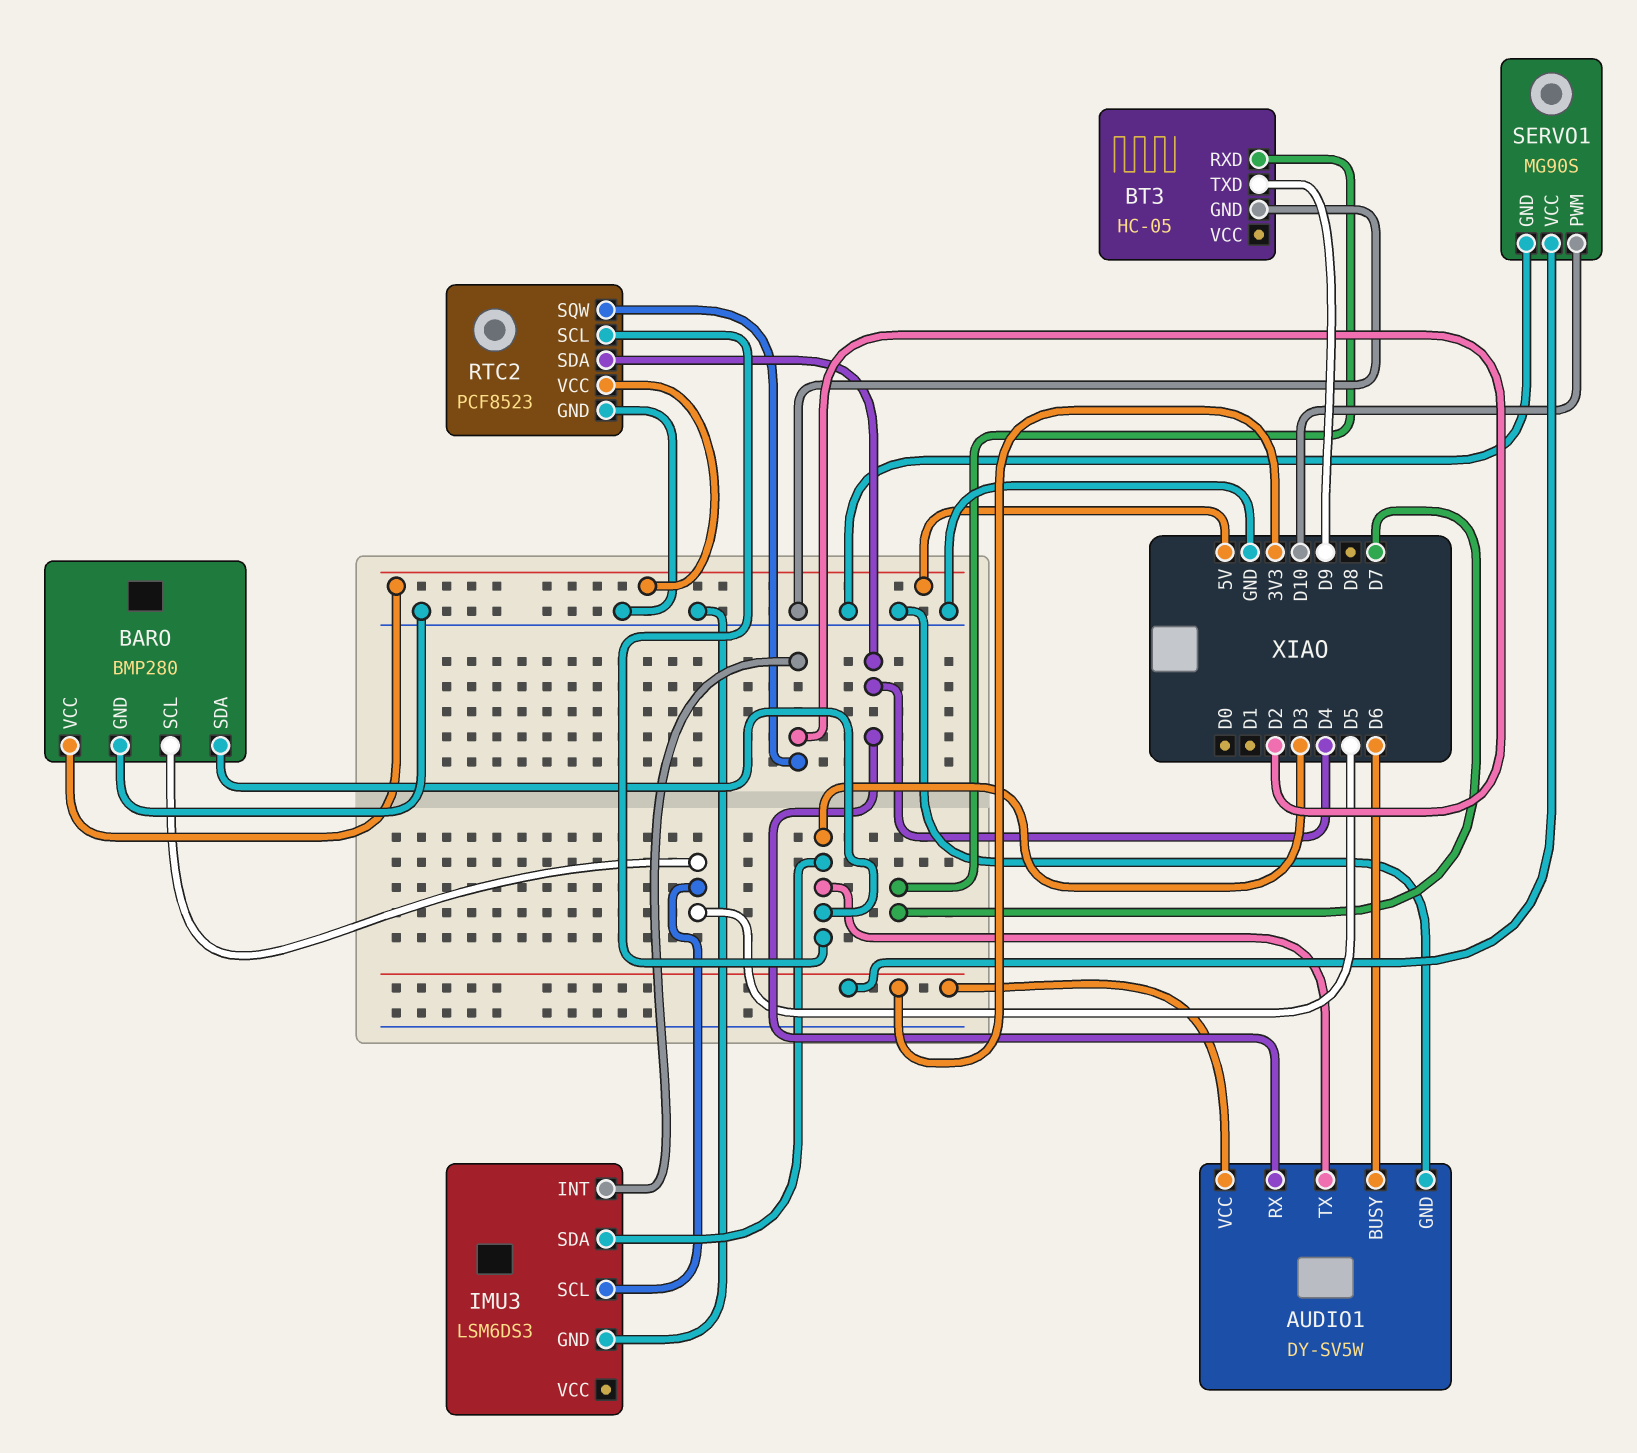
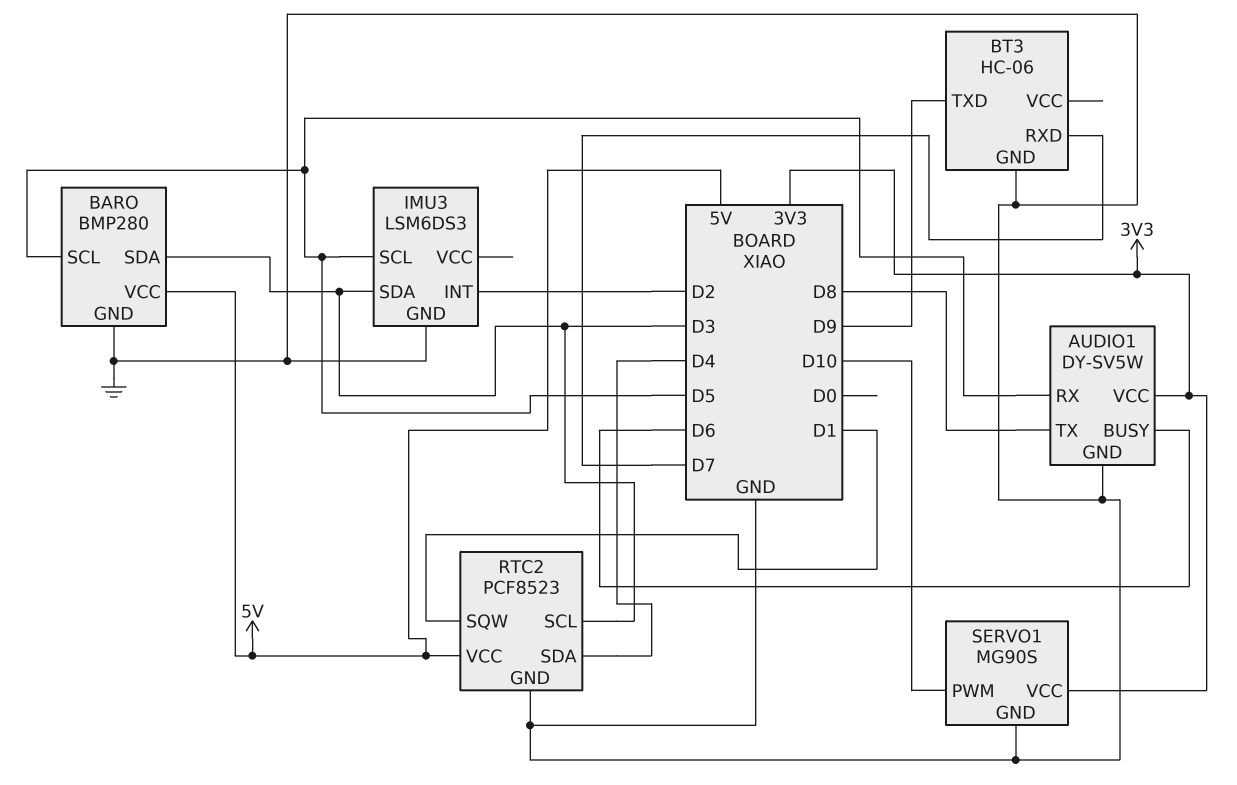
AUDIO1 pin RX: D4 -> D5
AUDIO1 pin TX: D3 -> D8
BT3: HC-05 -> HC-06
RTC2 pin SQW: D2 -> D1

